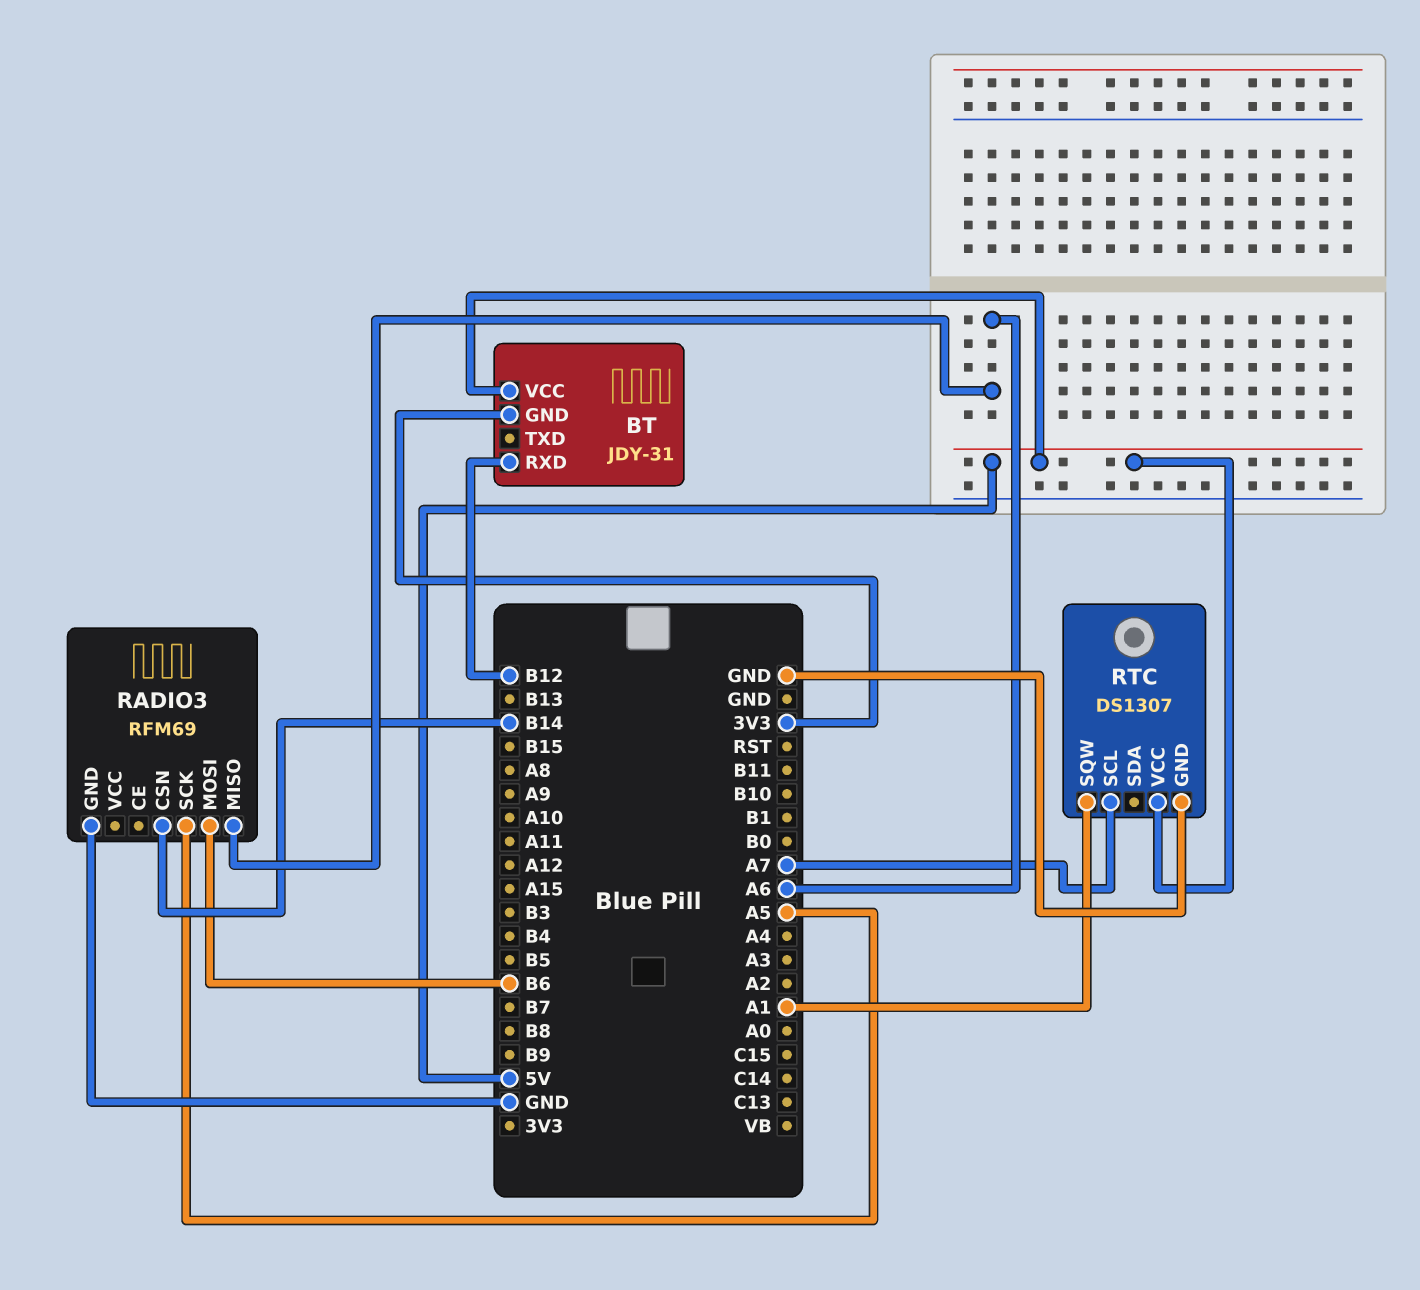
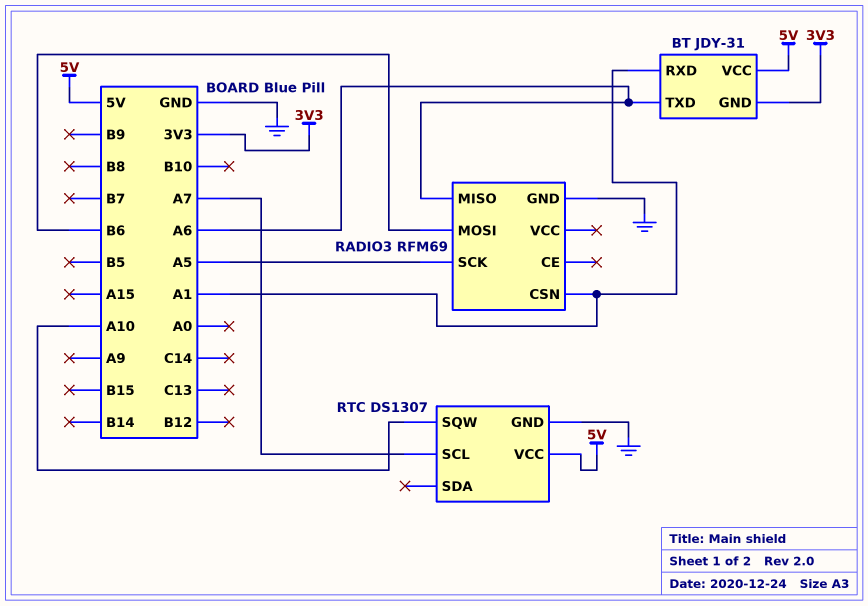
BT pin RXD: B12 -> A1
BT pin TXD: none -> A6
RADIO3 pin CSN: B14 -> A1
RTC pin SQW: A1 -> A10

